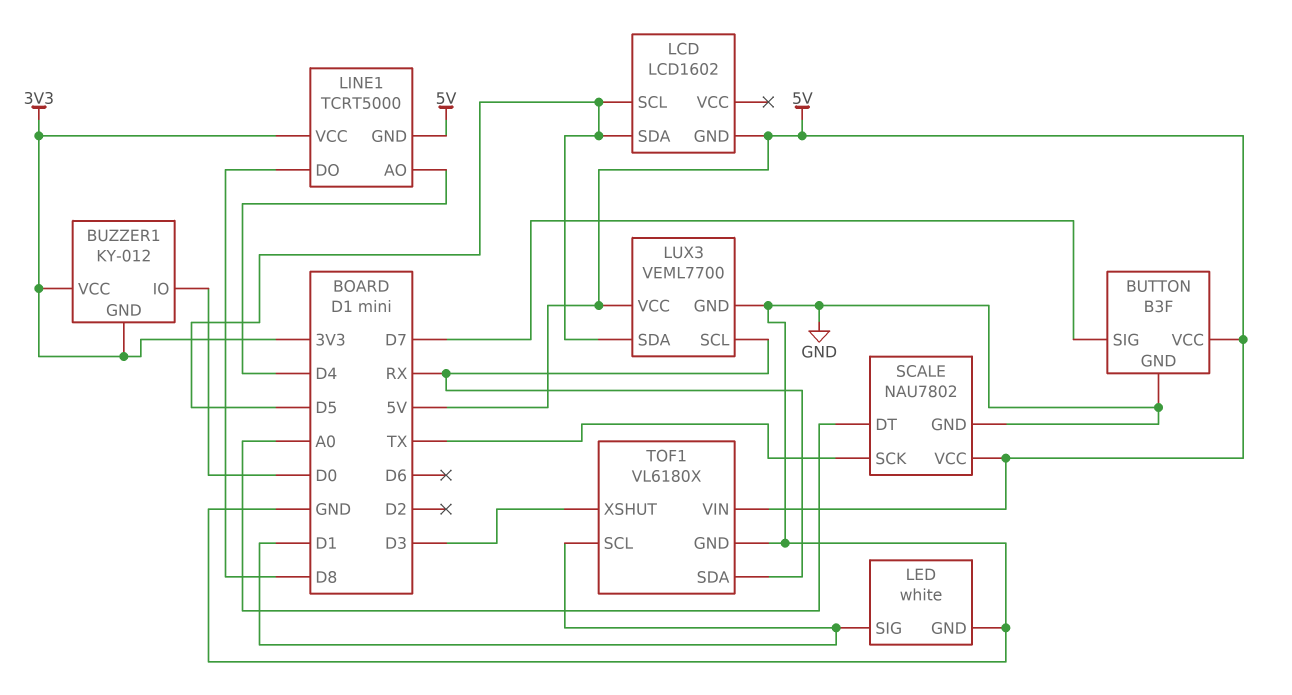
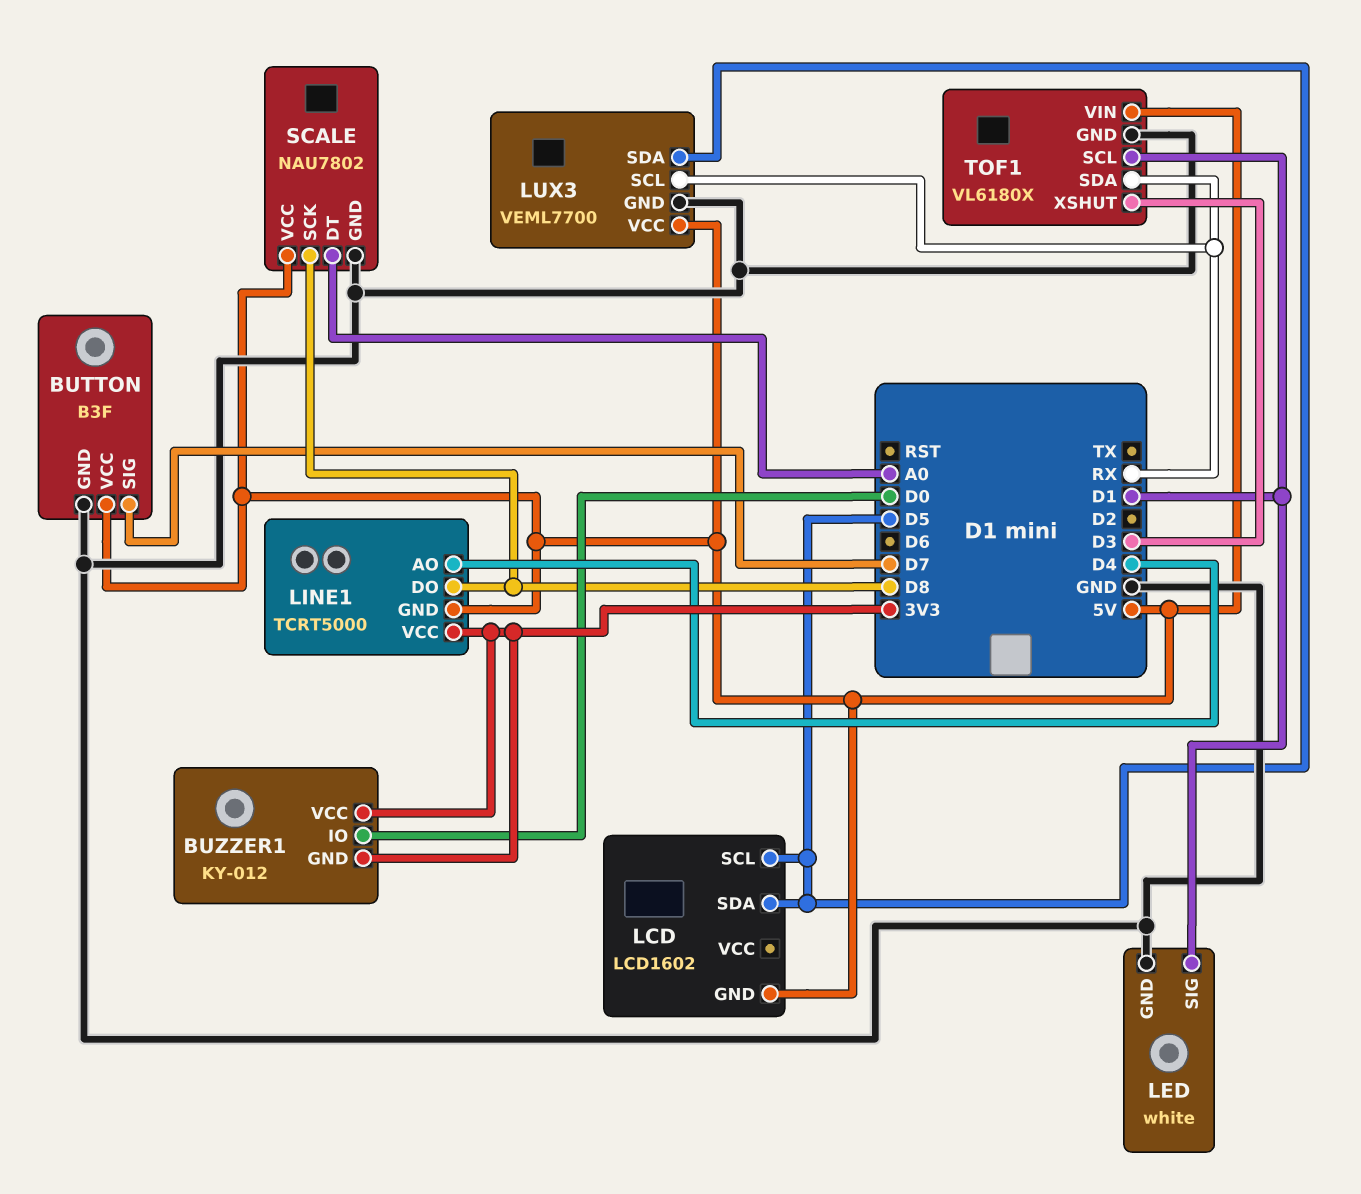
SCALE pin SCK: TX -> D8

